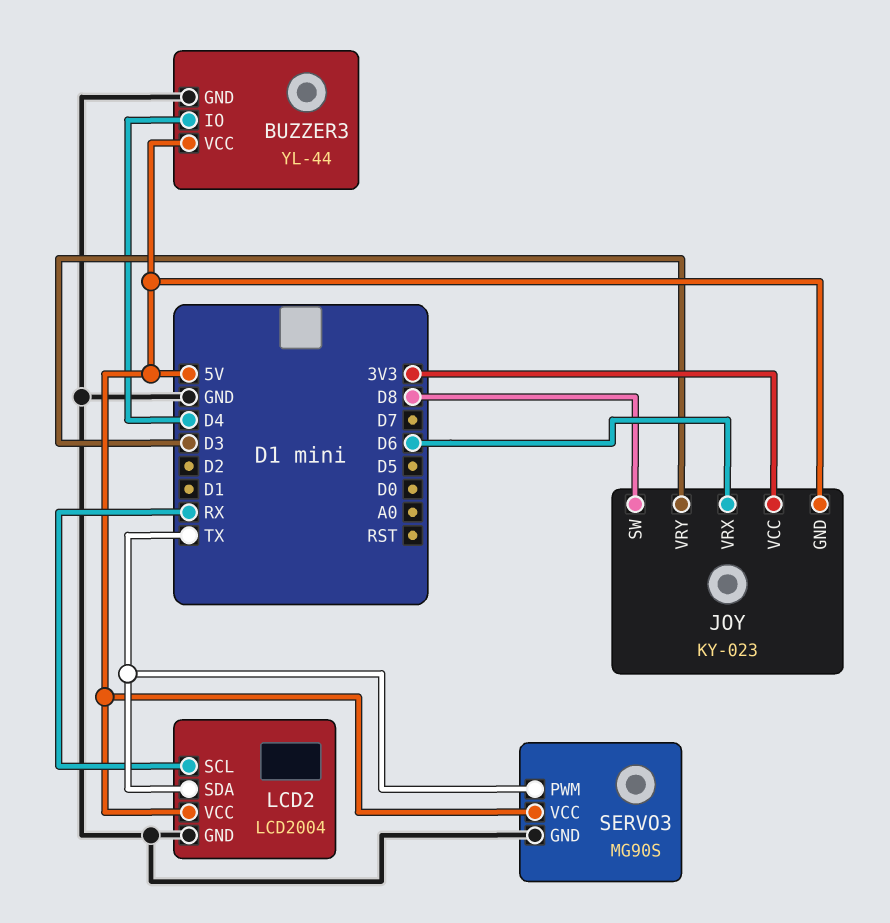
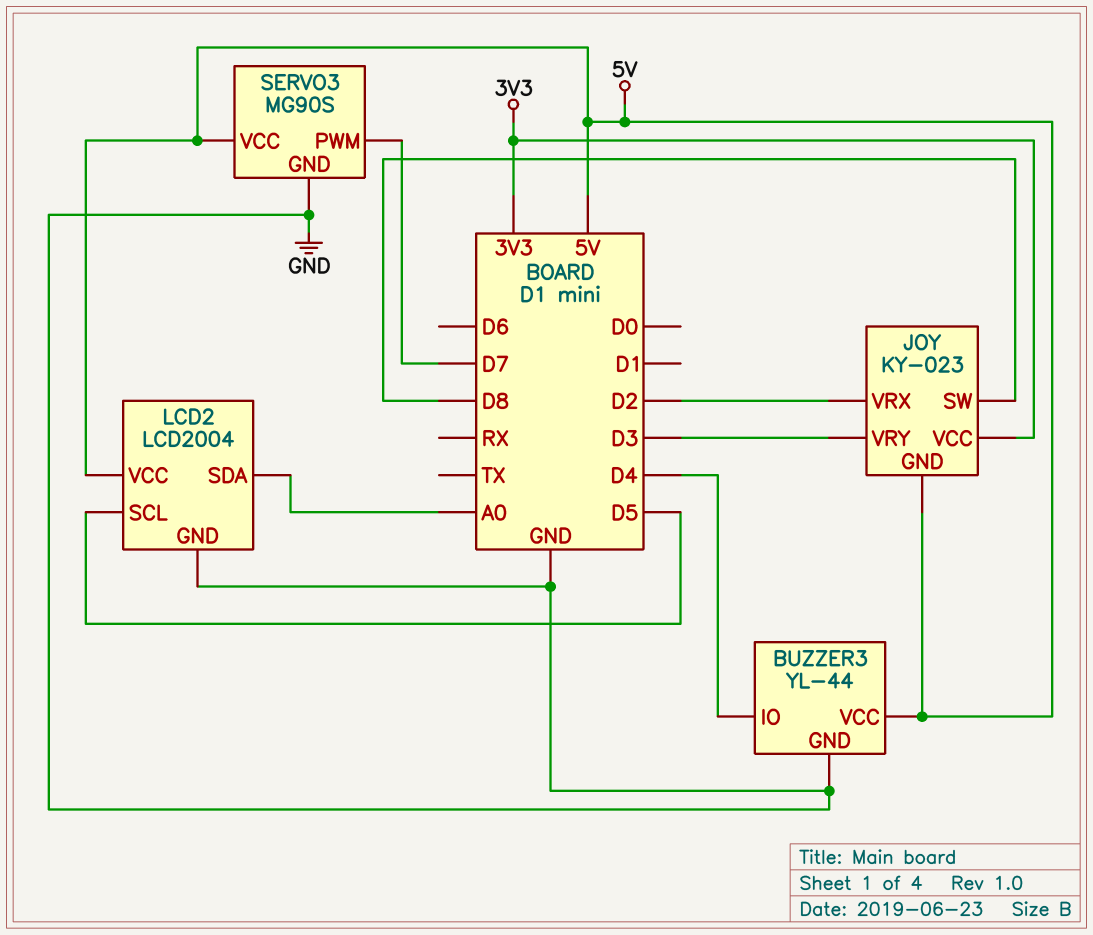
JOY pin VRX: D6 -> D2
LCD2 pin SCL: RX -> D5
LCD2 pin SDA: TX -> A0
SERVO3 pin PWM: TX -> D7

